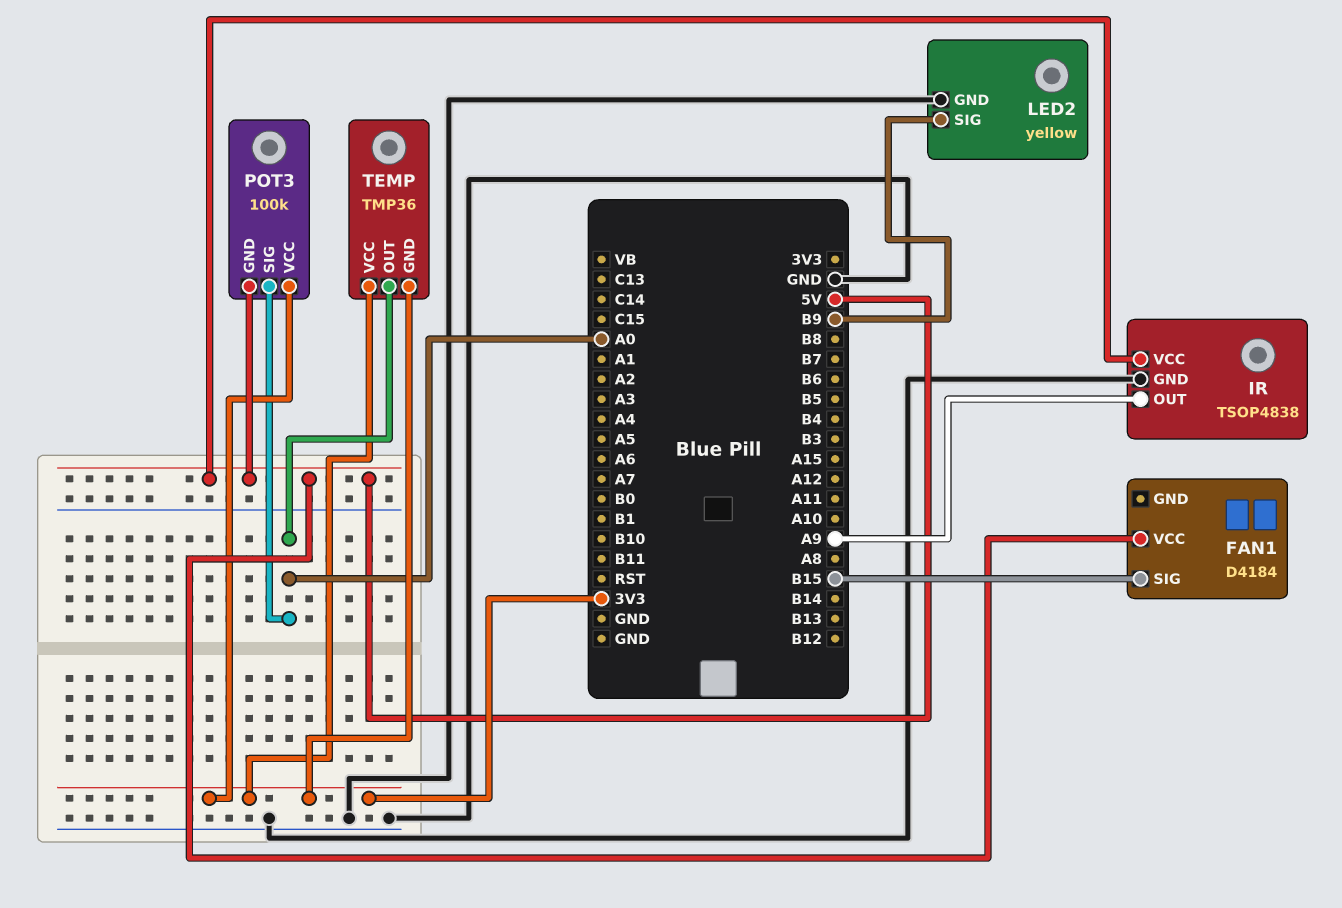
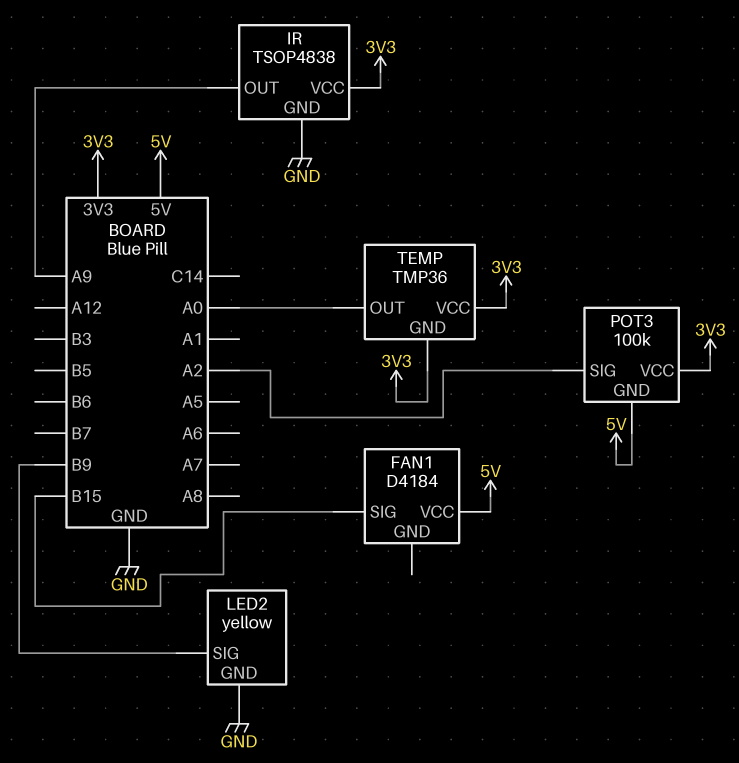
IR pin VCC: 5V -> 3V3
POT3 pin SIG: A0 -> A2

